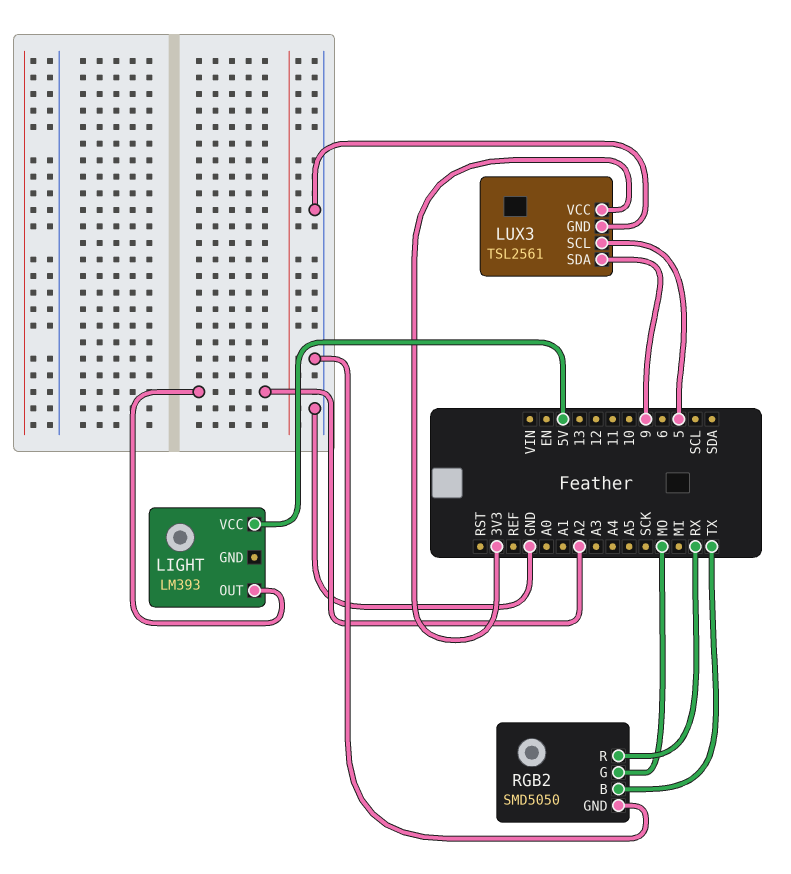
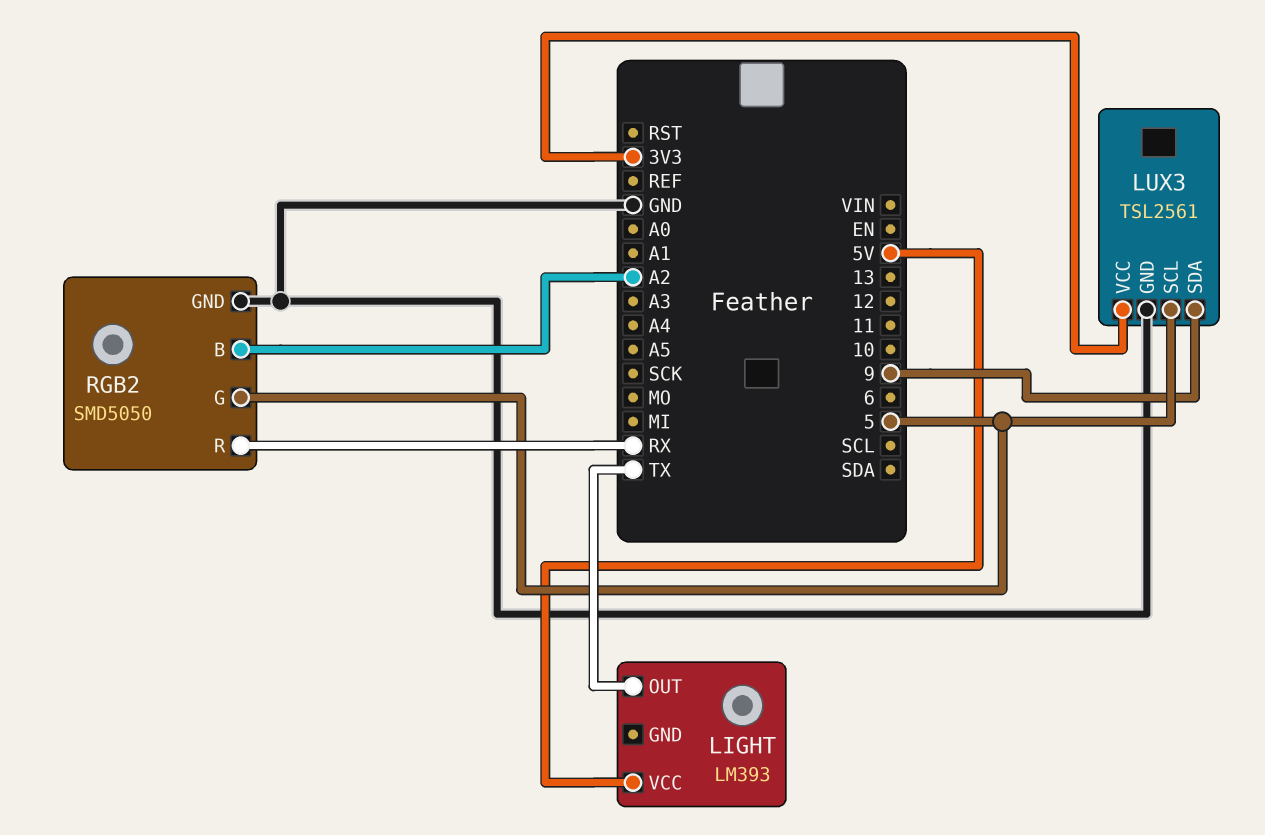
LIGHT pin OUT: A2 -> TX
RGB2 pin B: TX -> A2
RGB2 pin G: MO -> 5

